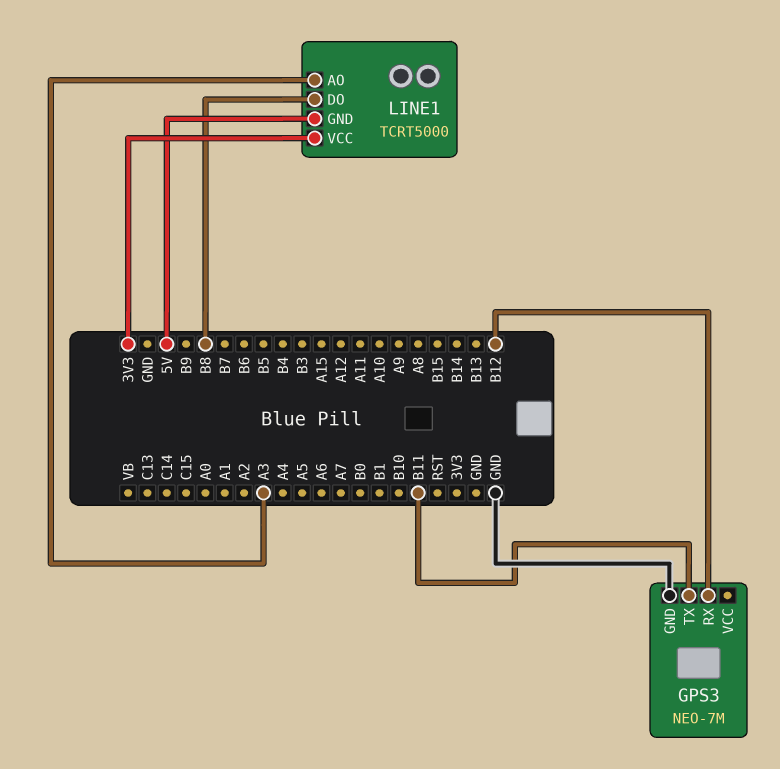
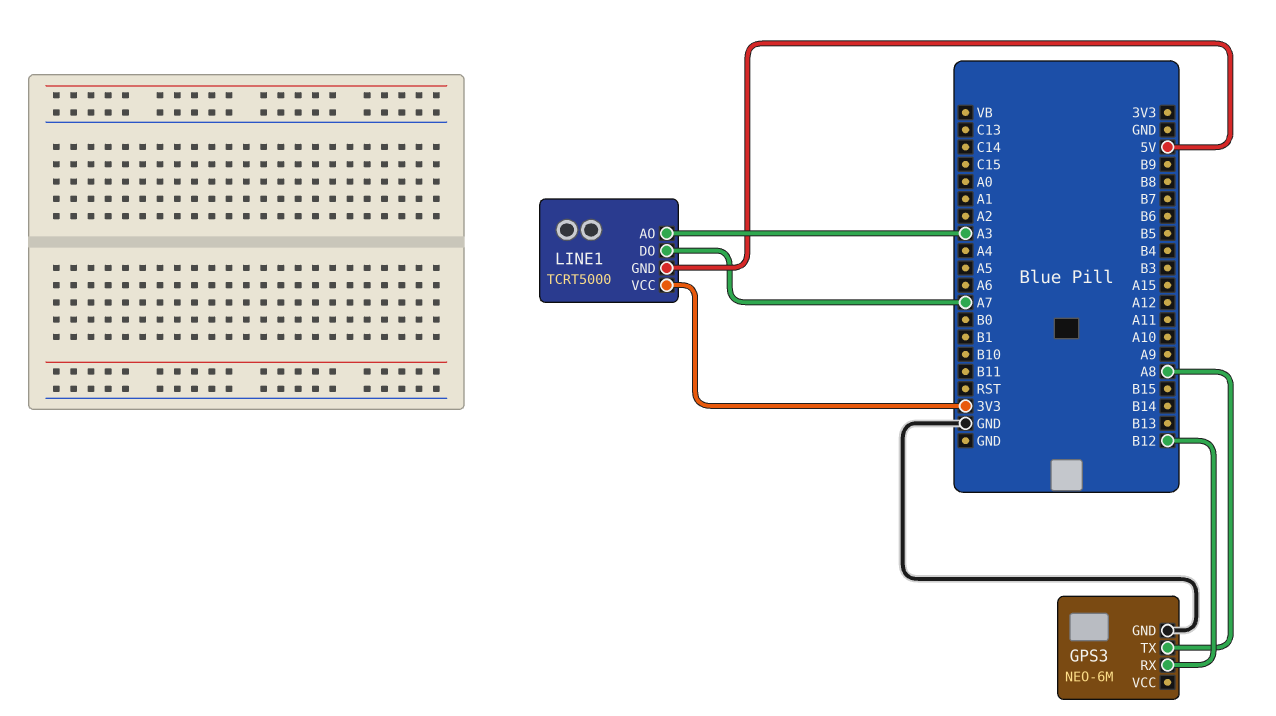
GPS3: NEO-7M -> NEO-6M
GPS3 pin TX: B11 -> A8
LINE1 pin DO: B8 -> A7

